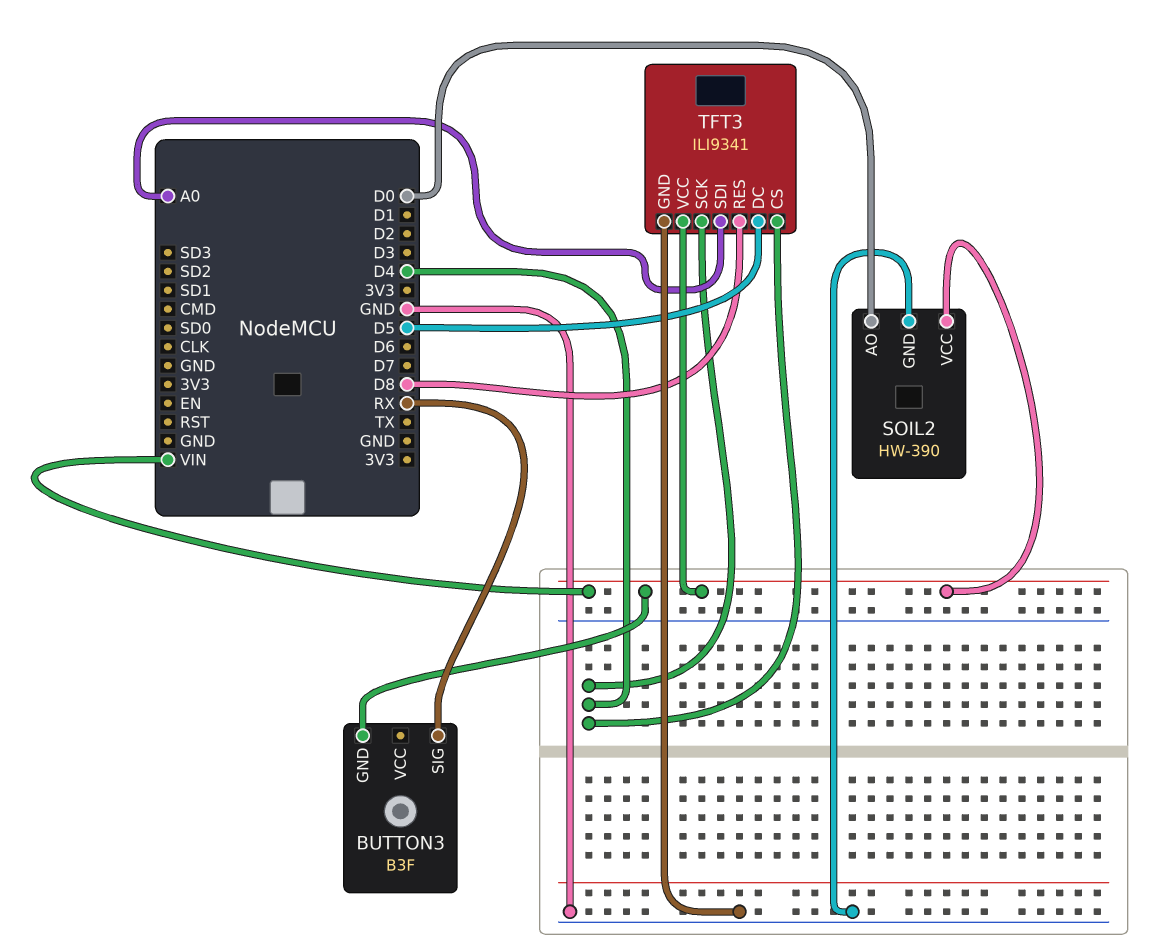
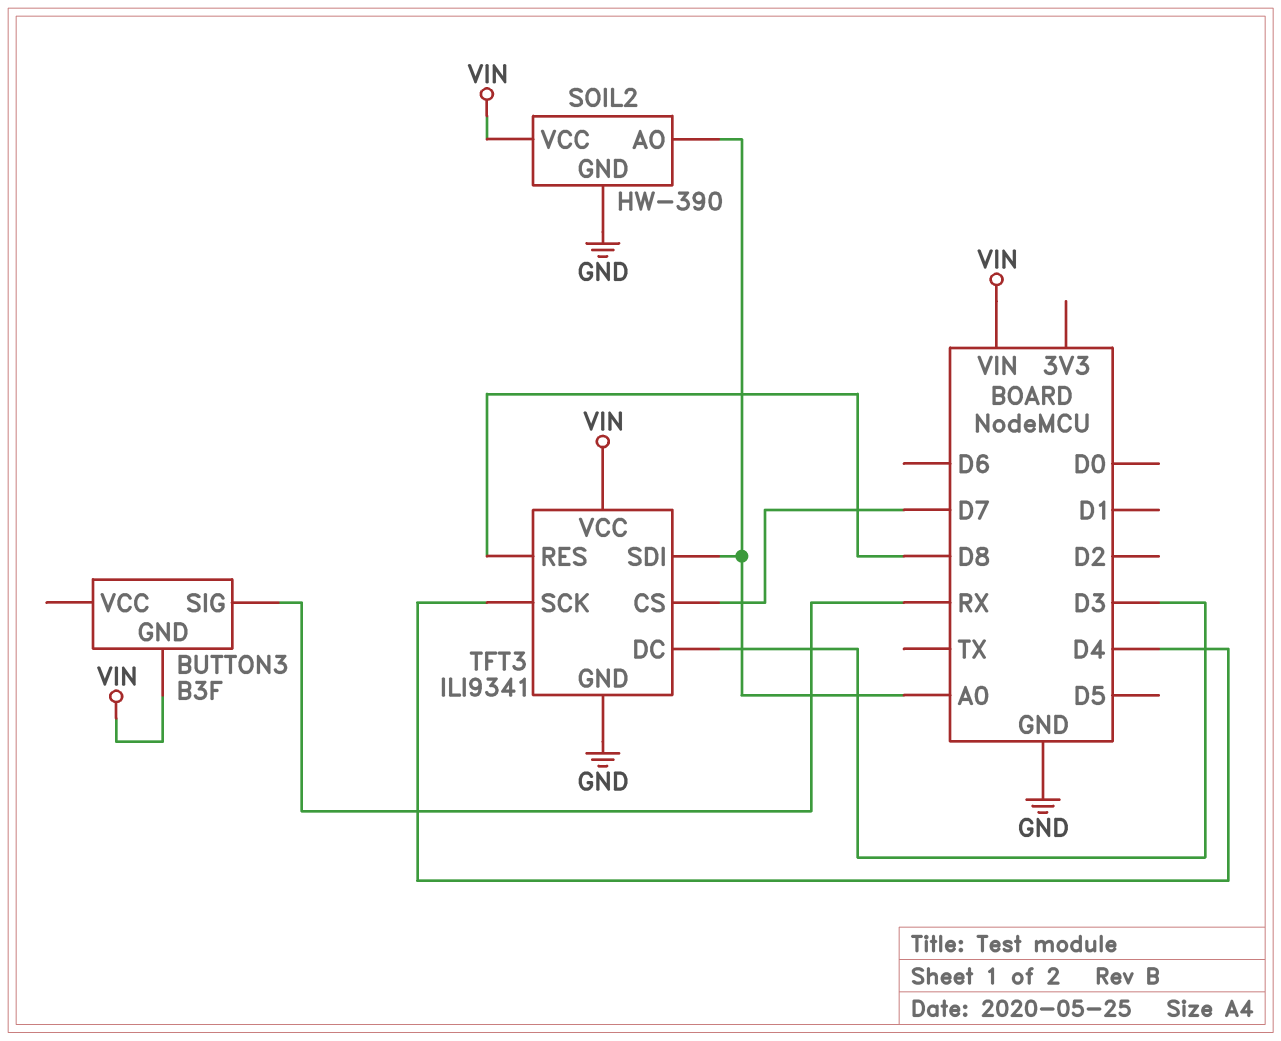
SOIL2 pin AO: D0 -> A0
TFT3 pin CS: D4 -> D7
TFT3 pin DC: D5 -> D3

